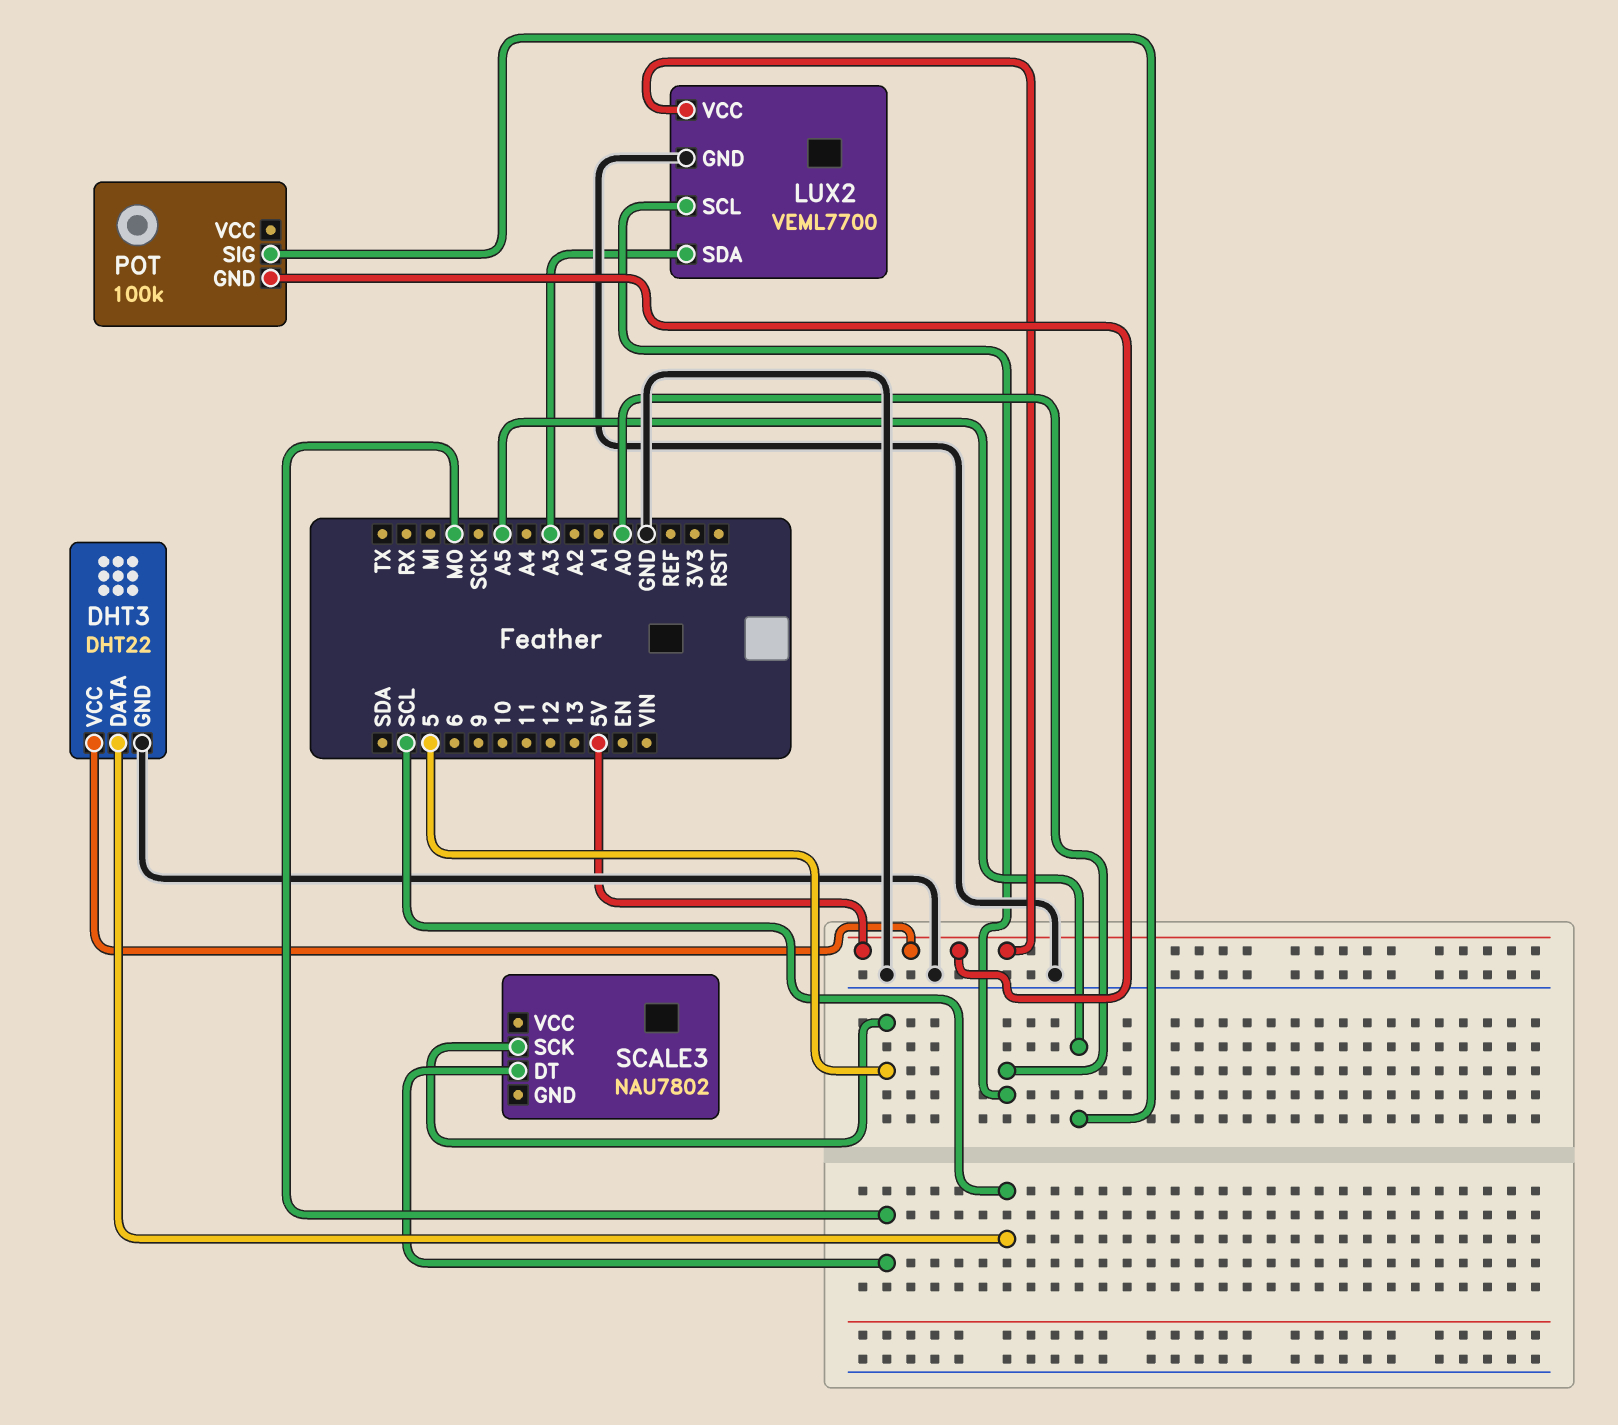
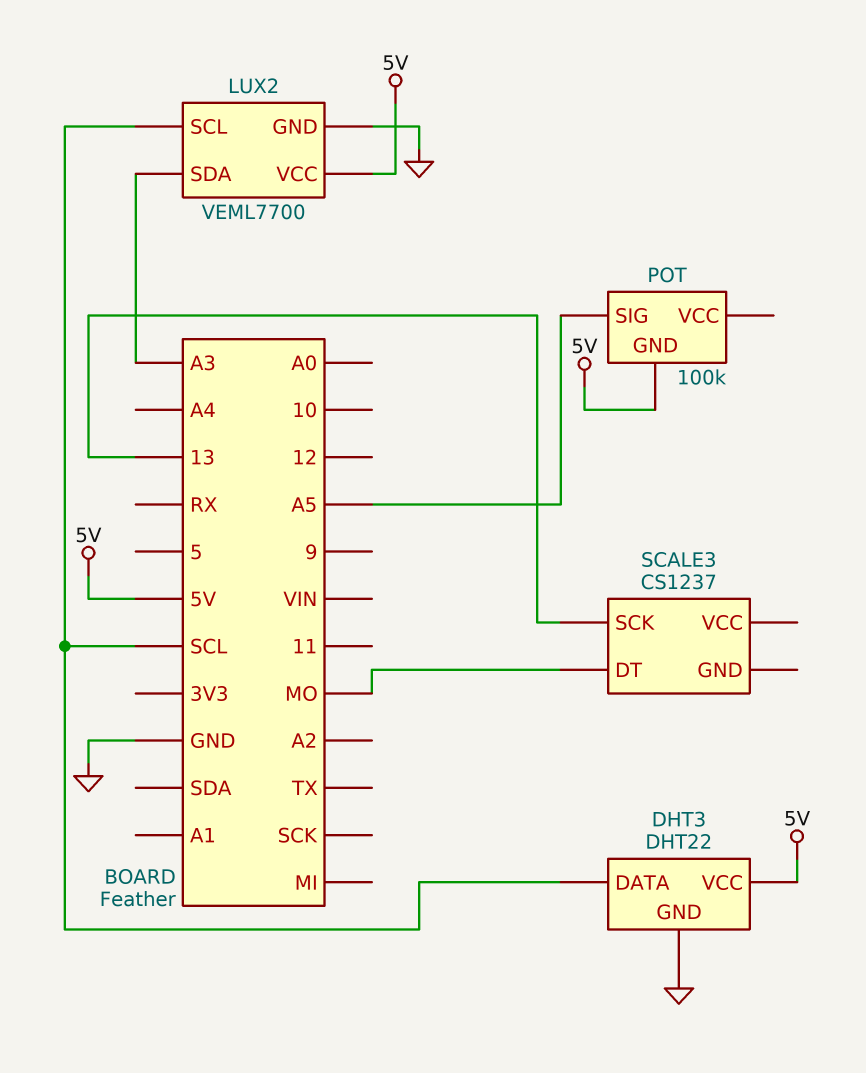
LUX2 pin SCL: A0 -> SCL
SCALE3: NAU7802 -> CS1237
SCALE3 pin SCK: 5 -> 13

